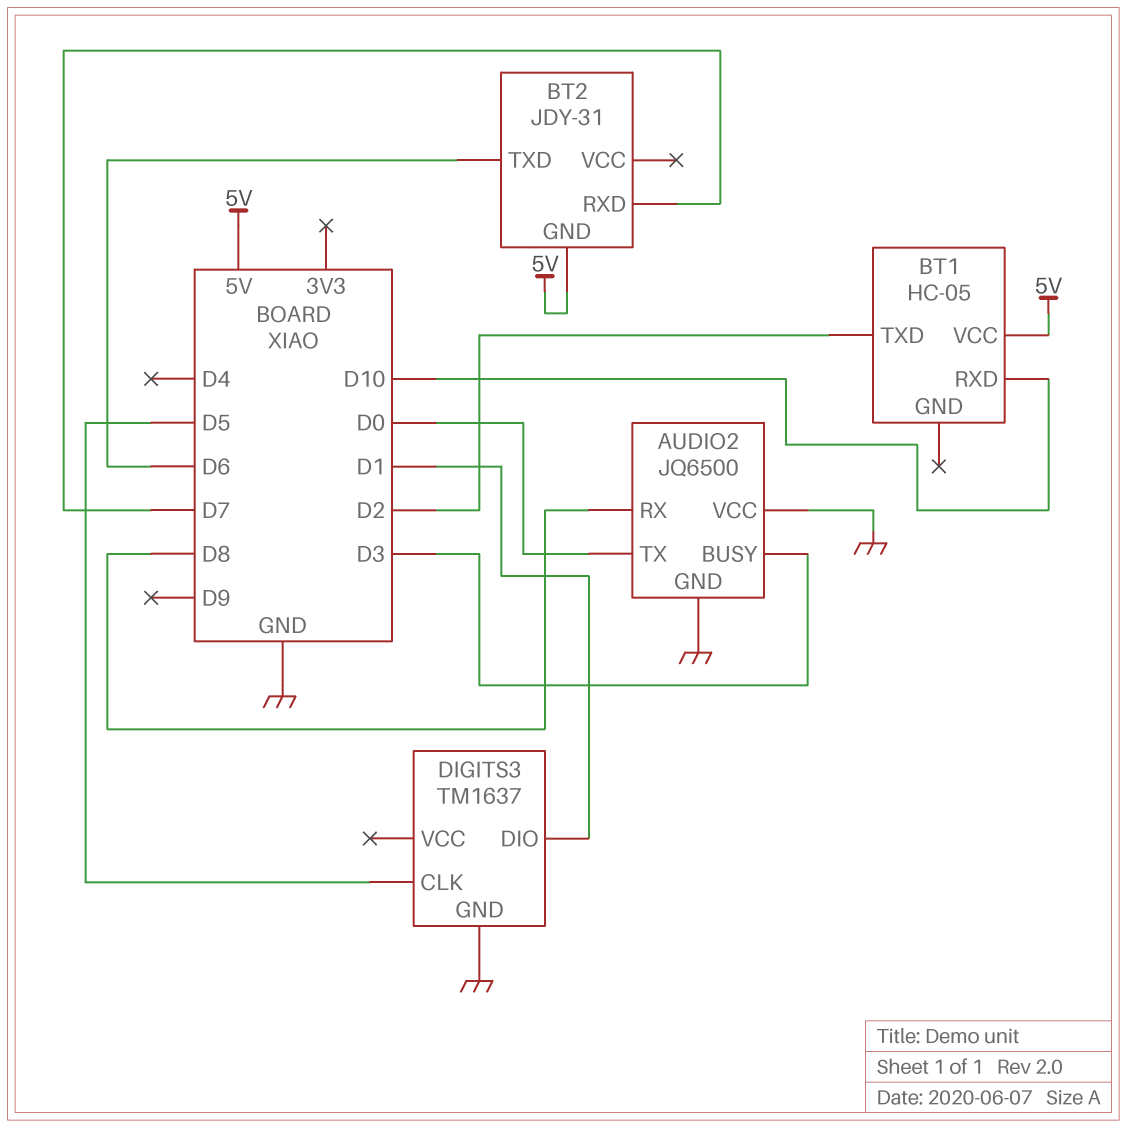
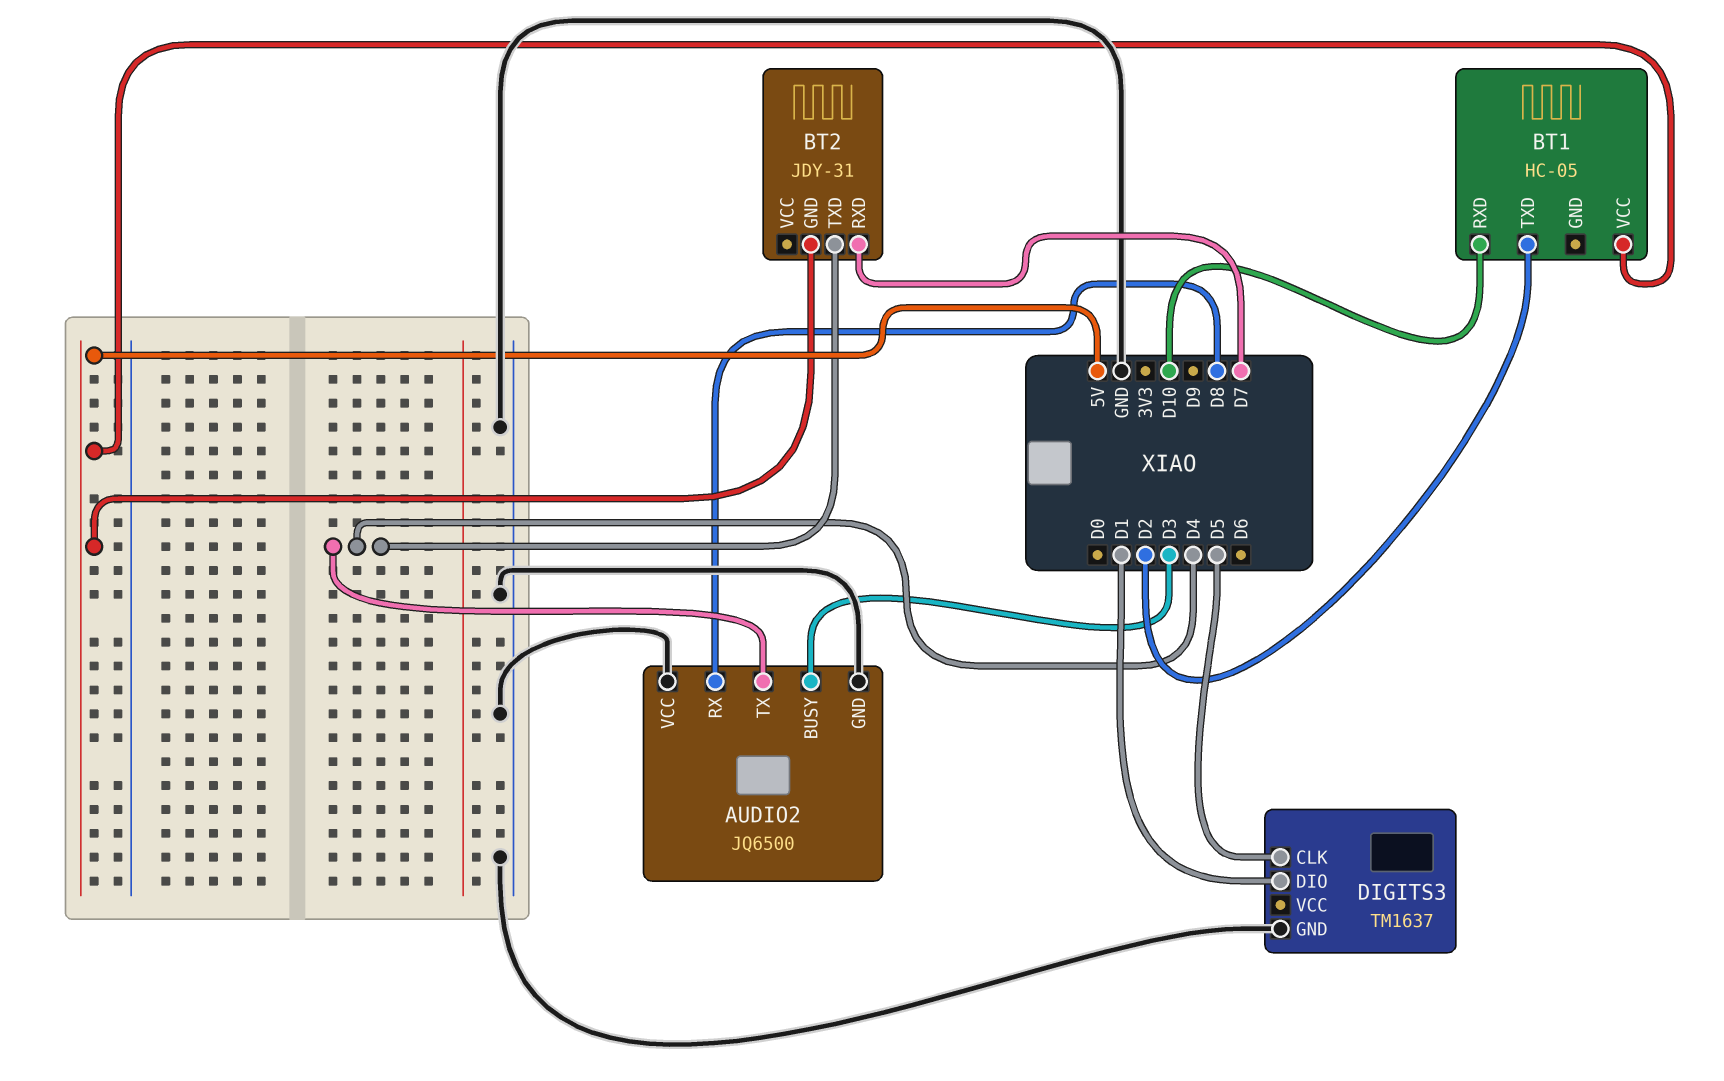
AUDIO2 pin TX: D0 -> D4
BT2 pin TXD: D6 -> D4

